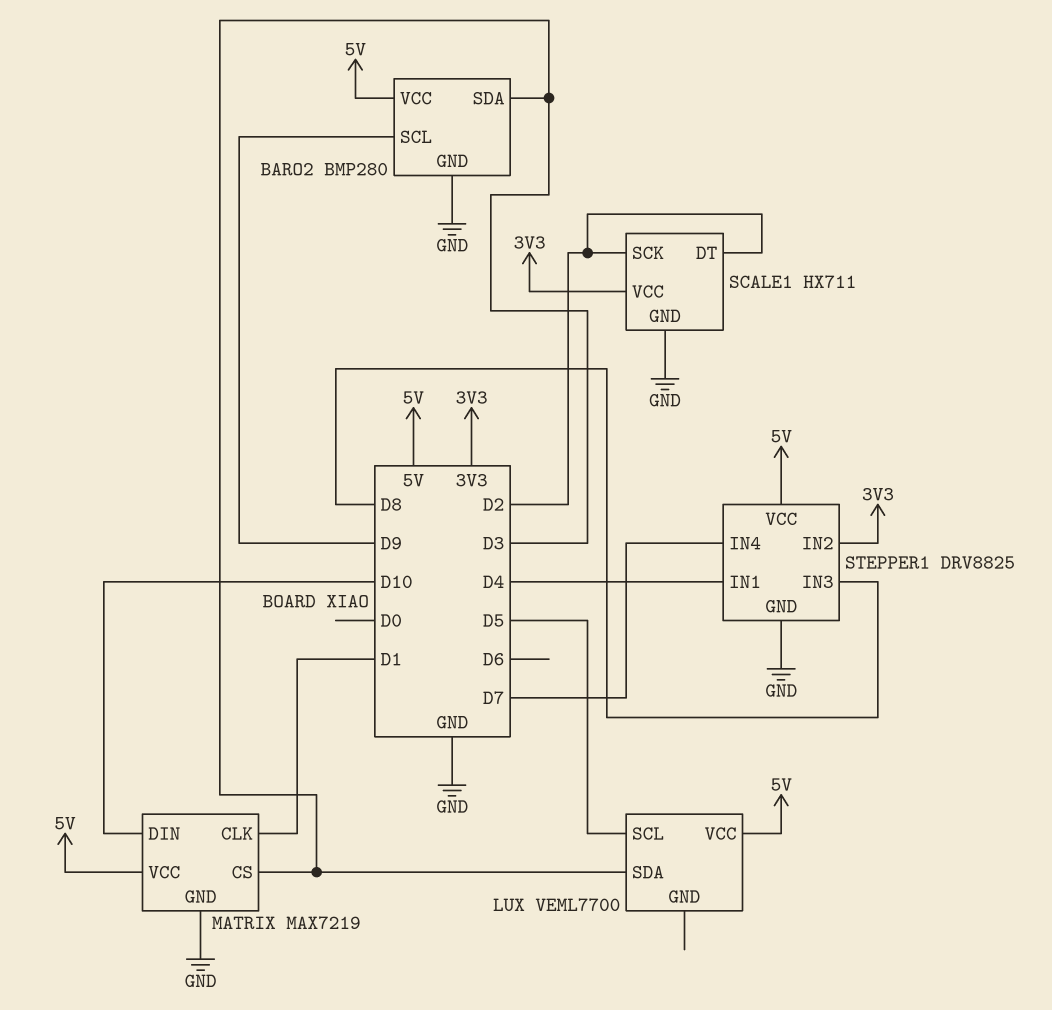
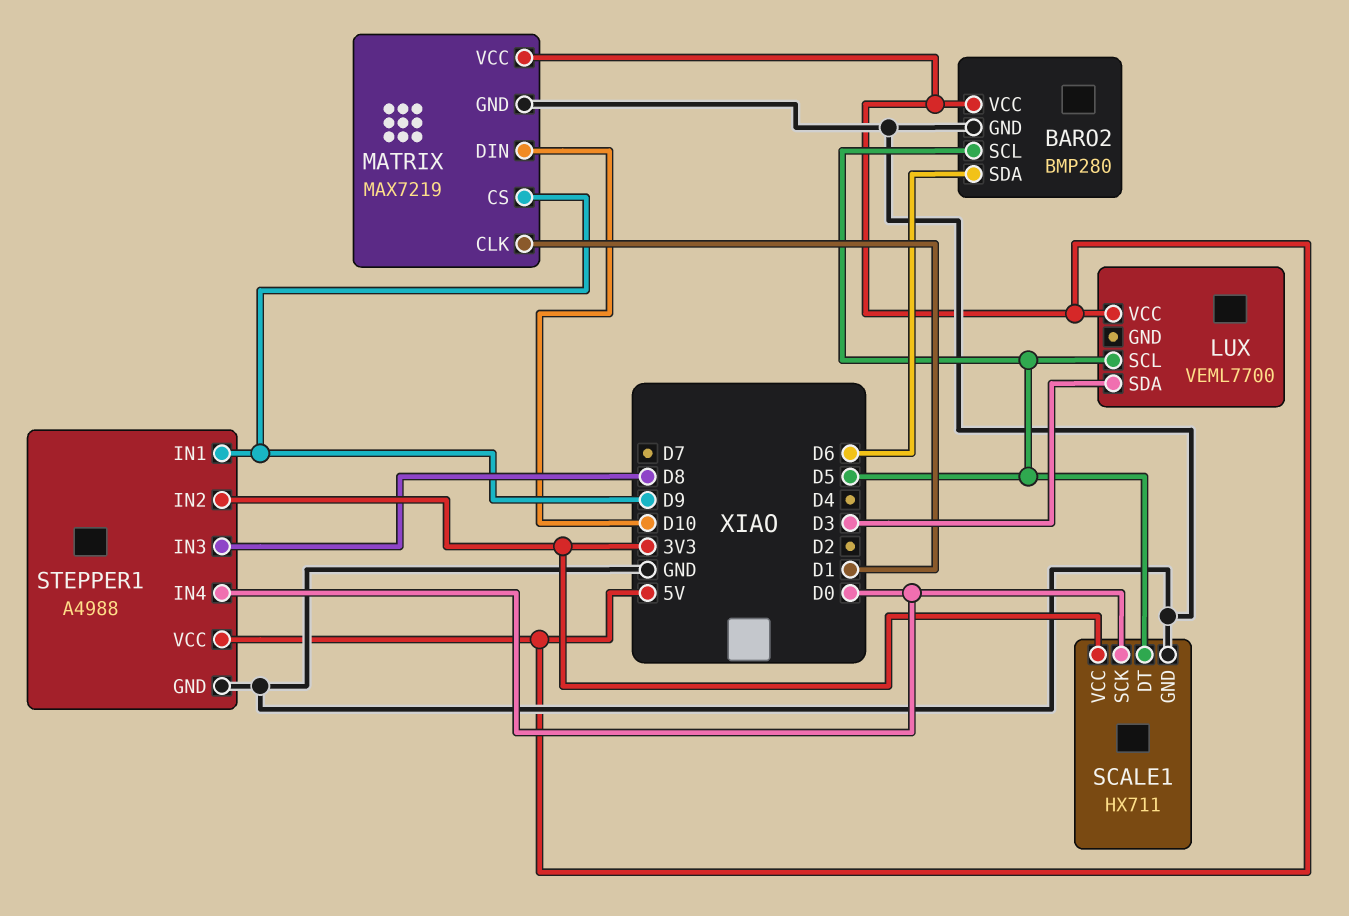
BARO2 pin SCL: D9 -> D5
BARO2 pin SDA: D3 -> D6
MATRIX pin CS: D3 -> D9
SCALE1 pin DT: D2 -> D5
SCALE1 pin SCK: D2 -> D0
STEPPER1: DRV8825 -> A4988
STEPPER1 pin IN1: D4 -> D9
STEPPER1 pin IN4: D7 -> D0

